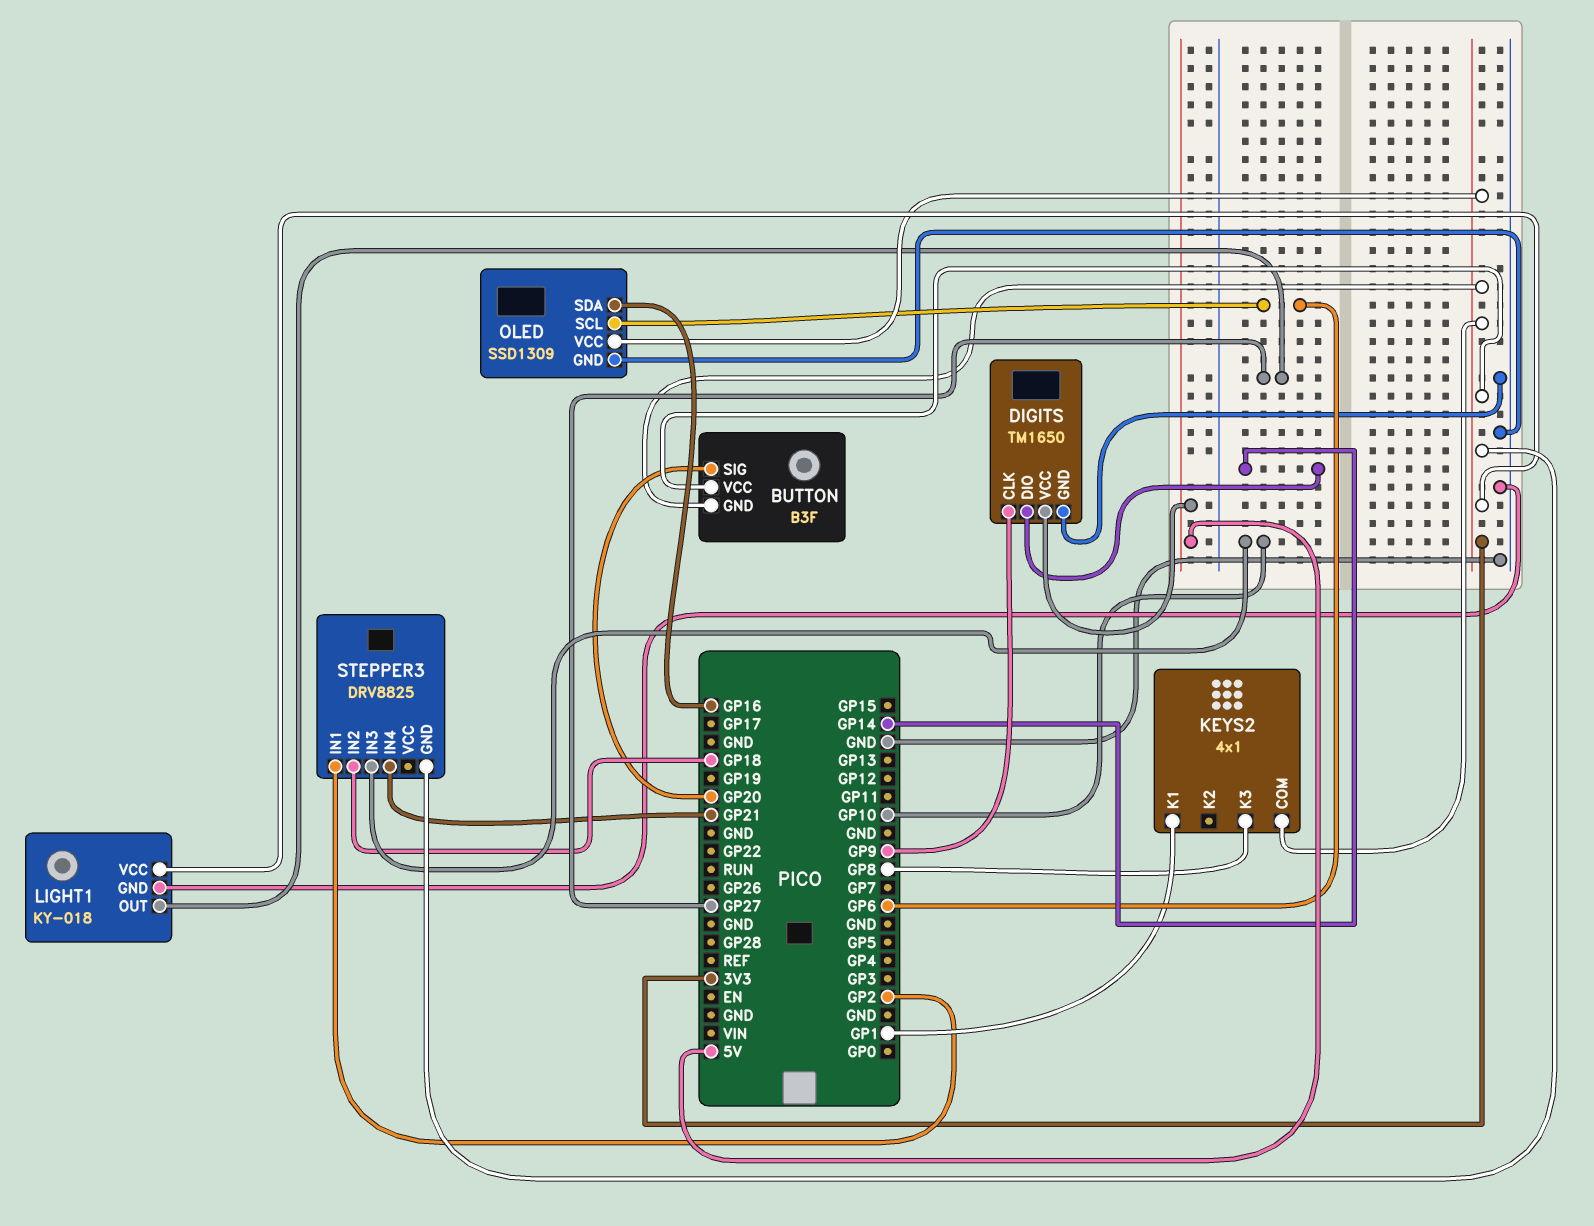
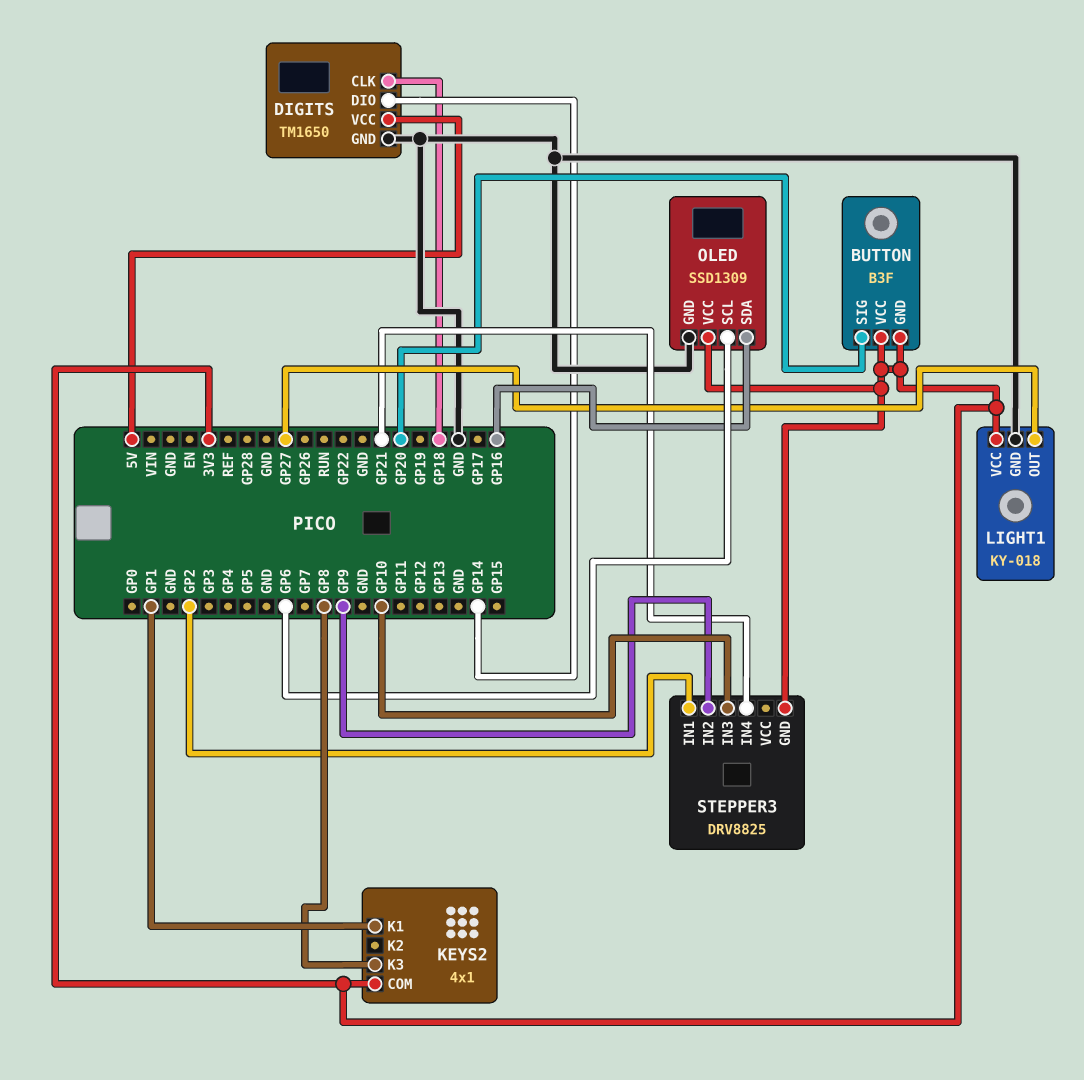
DIGITS pin CLK: GP9 -> GP18
STEPPER3 pin IN2: GP18 -> GP9

